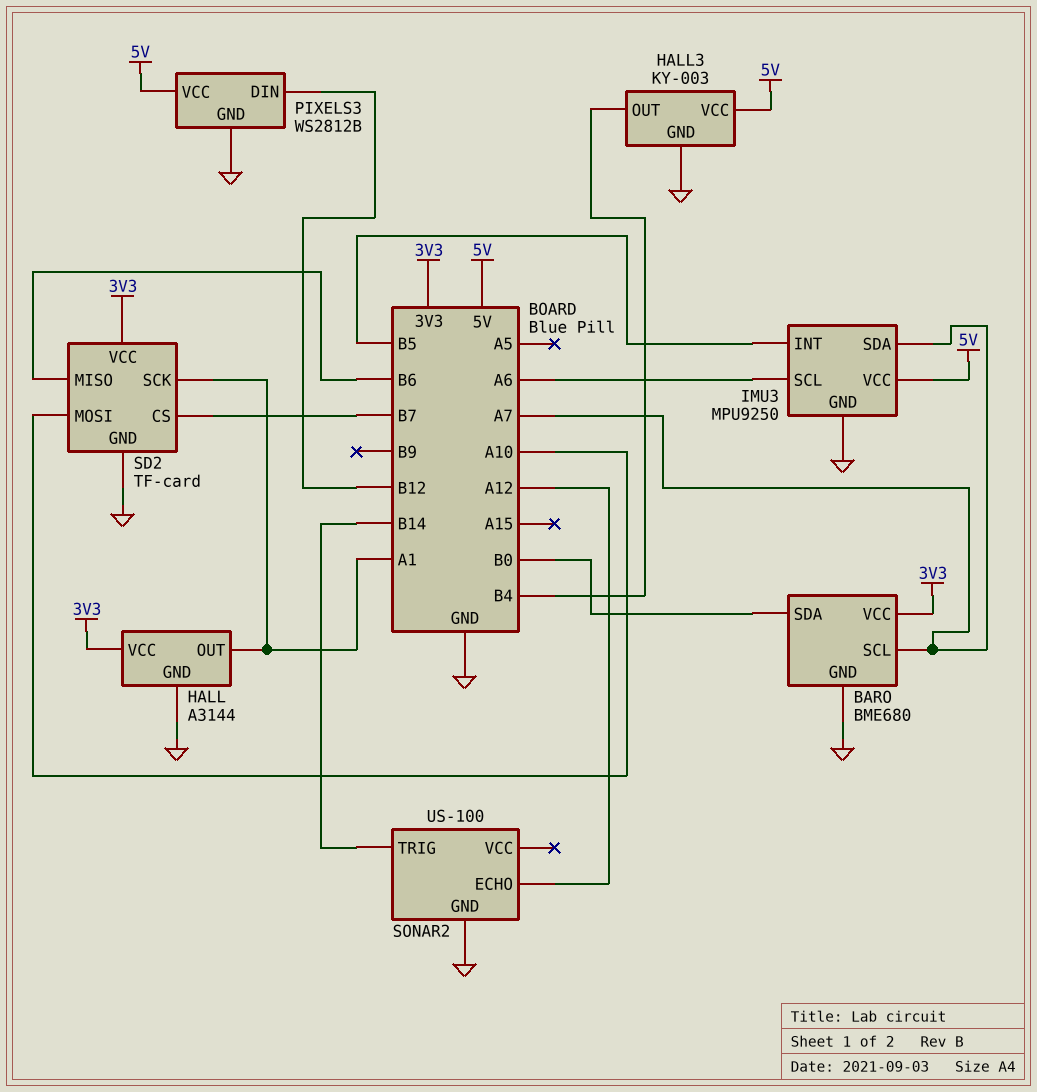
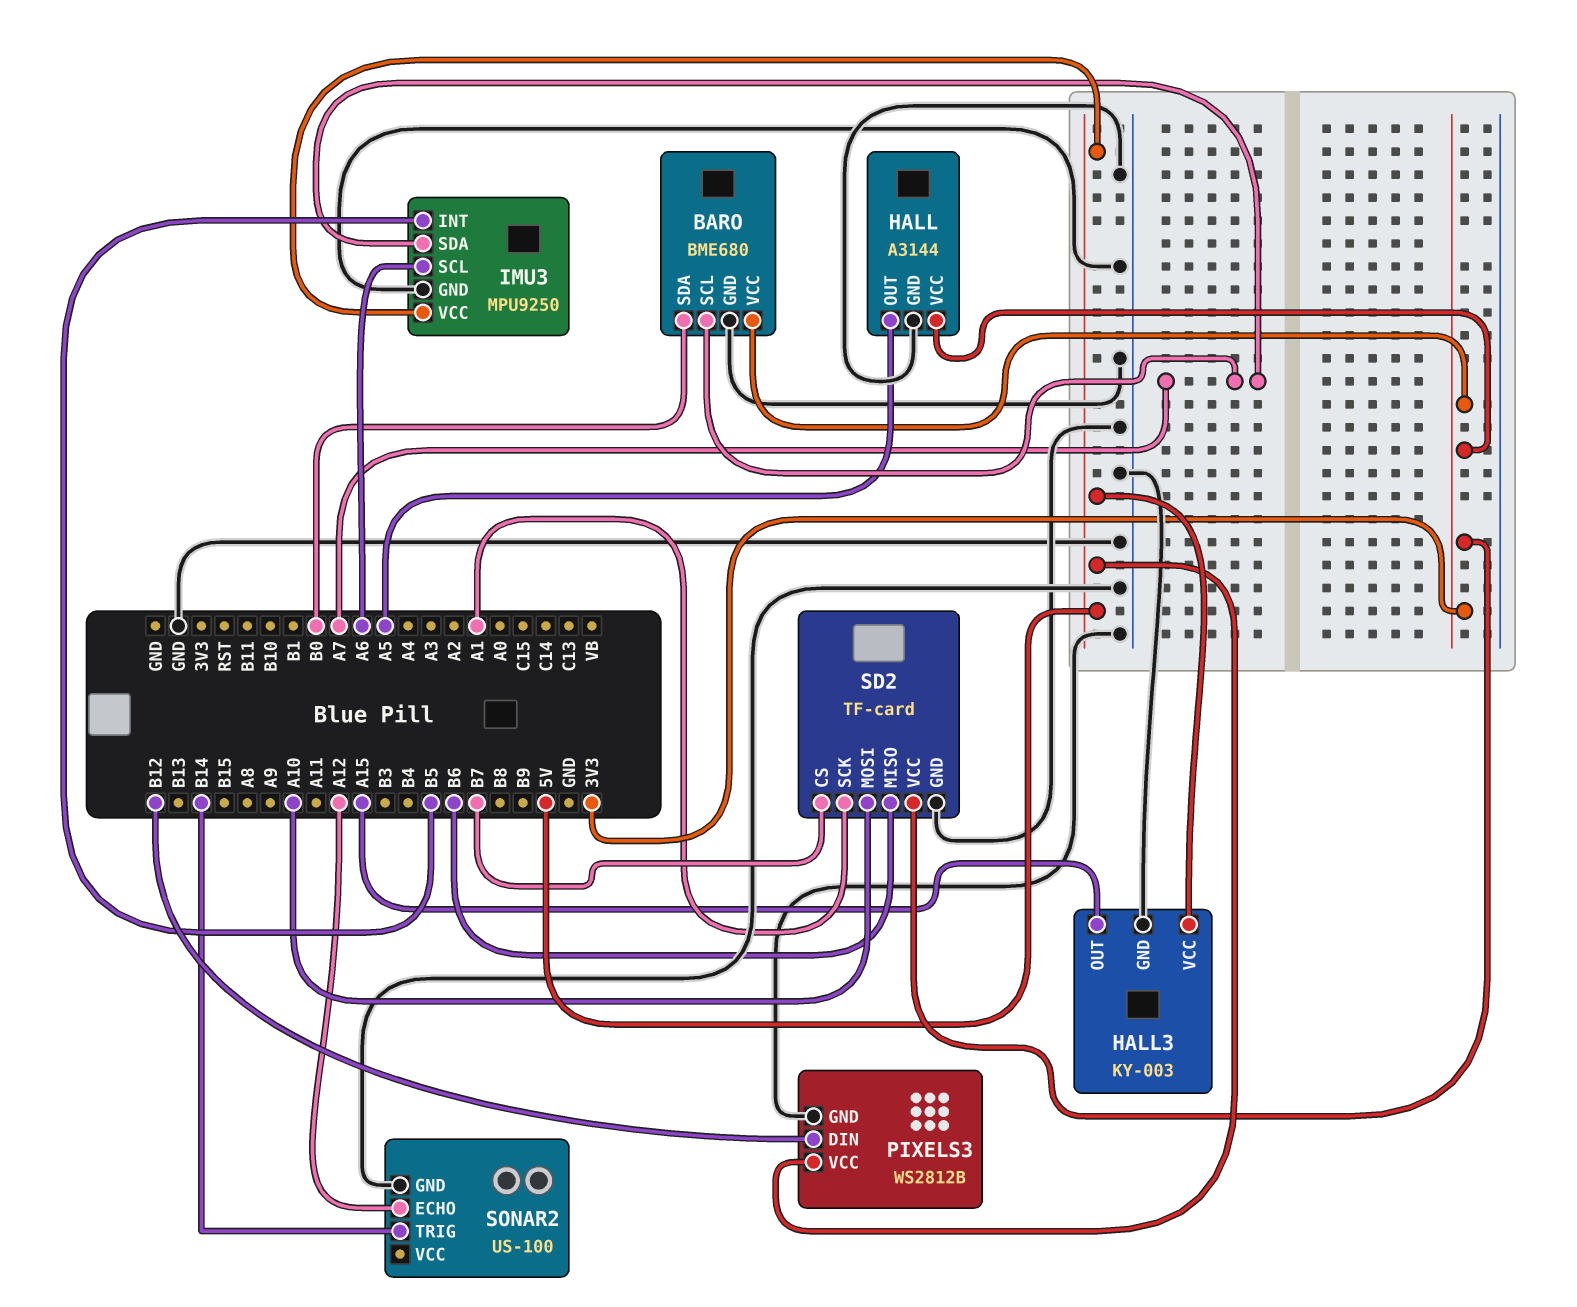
HALL pin OUT: A1 -> A5
HALL3 pin OUT: B4 -> A15

